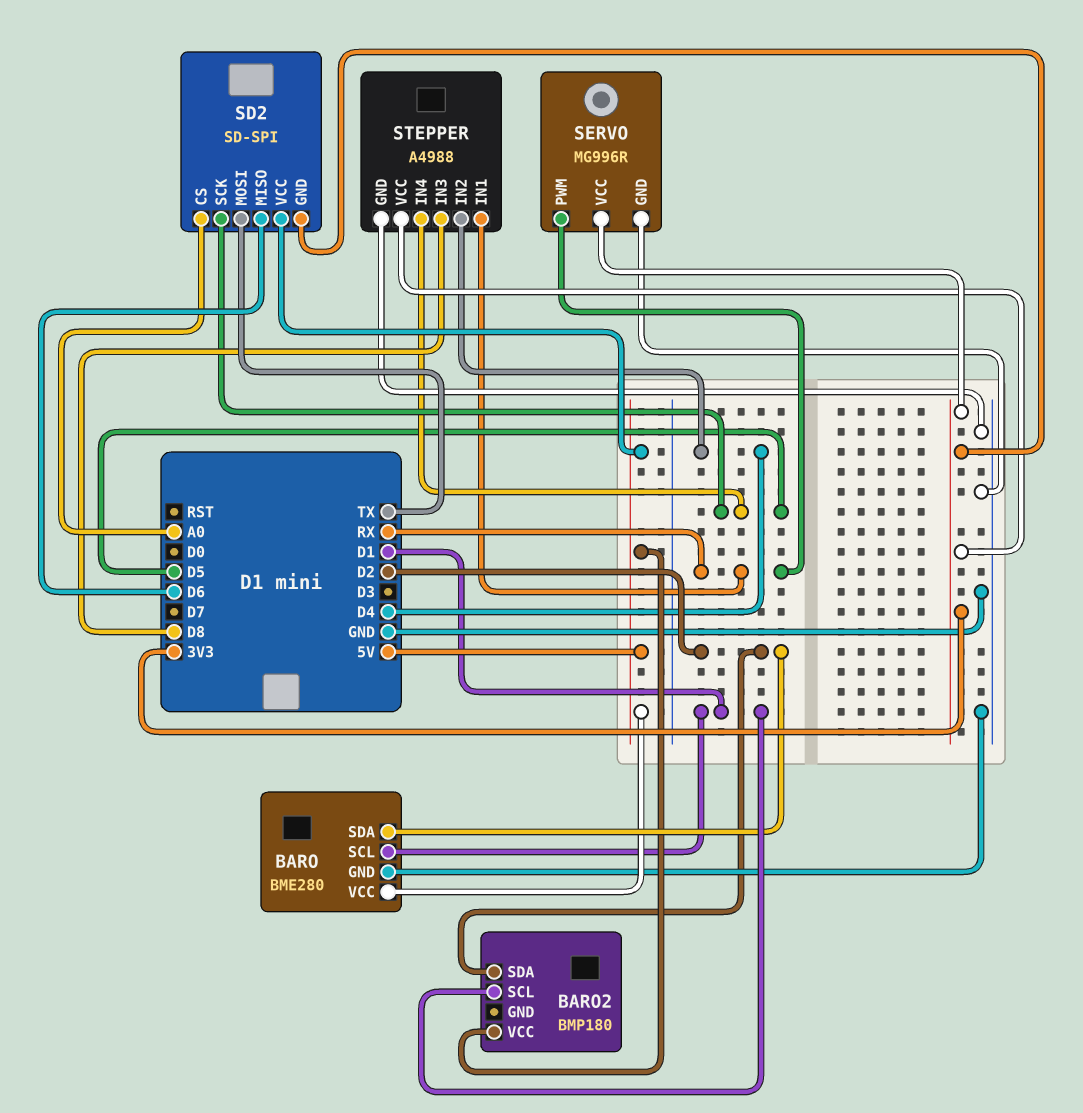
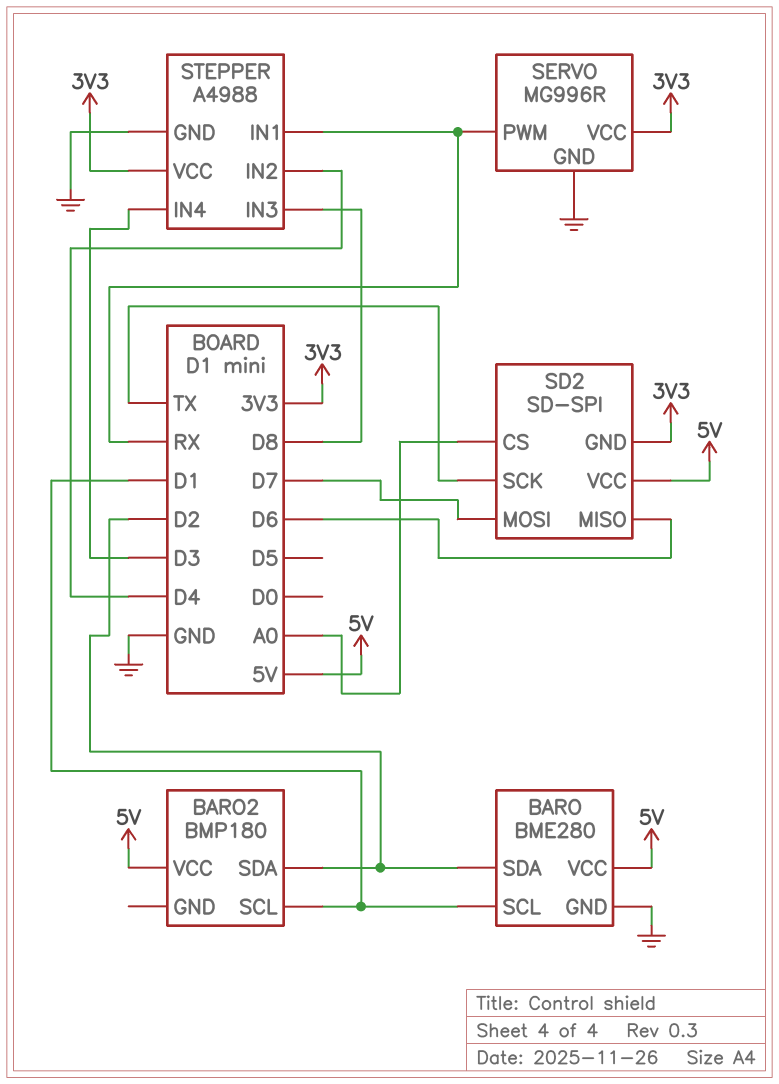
SD2 pin MOSI: TX -> D7
SD2 pin SCK: D5 -> TX
STEPPER pin IN4: D5 -> D3

